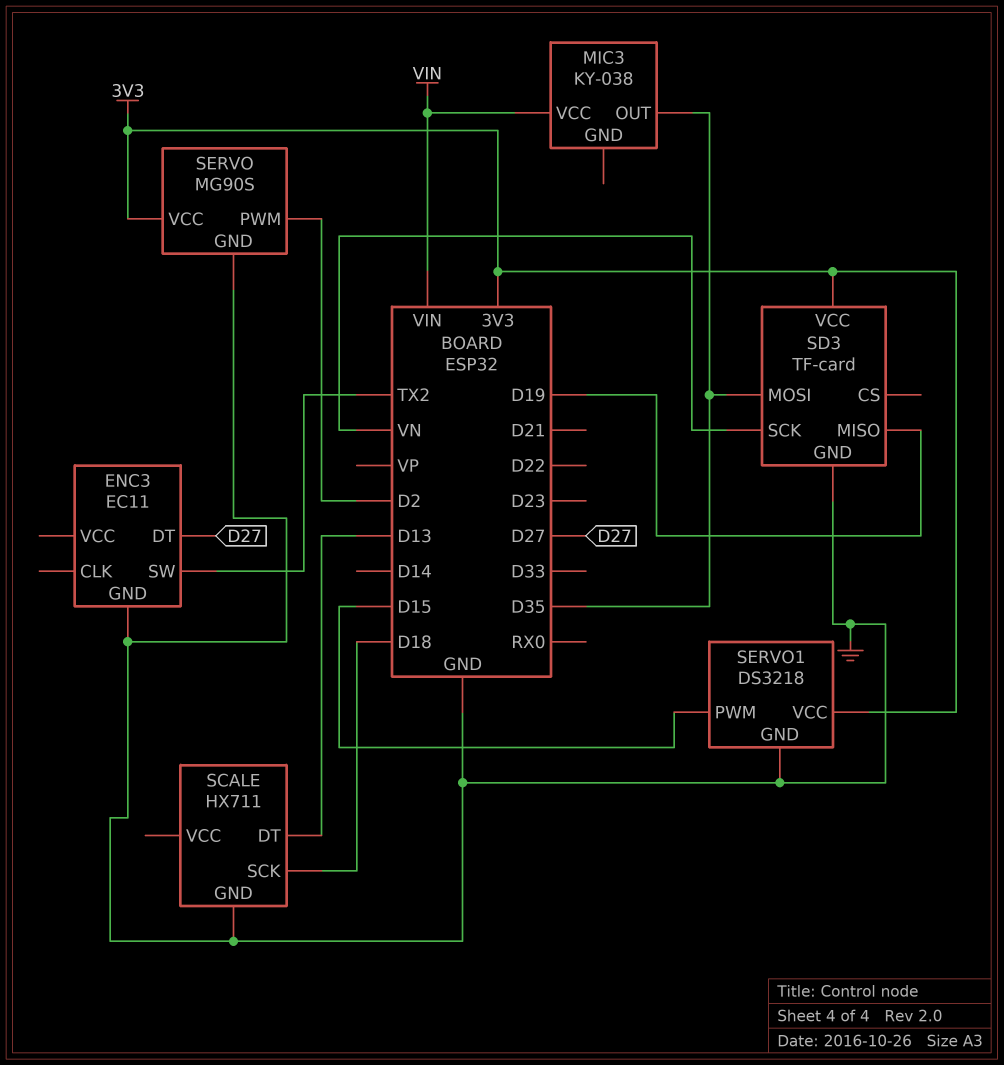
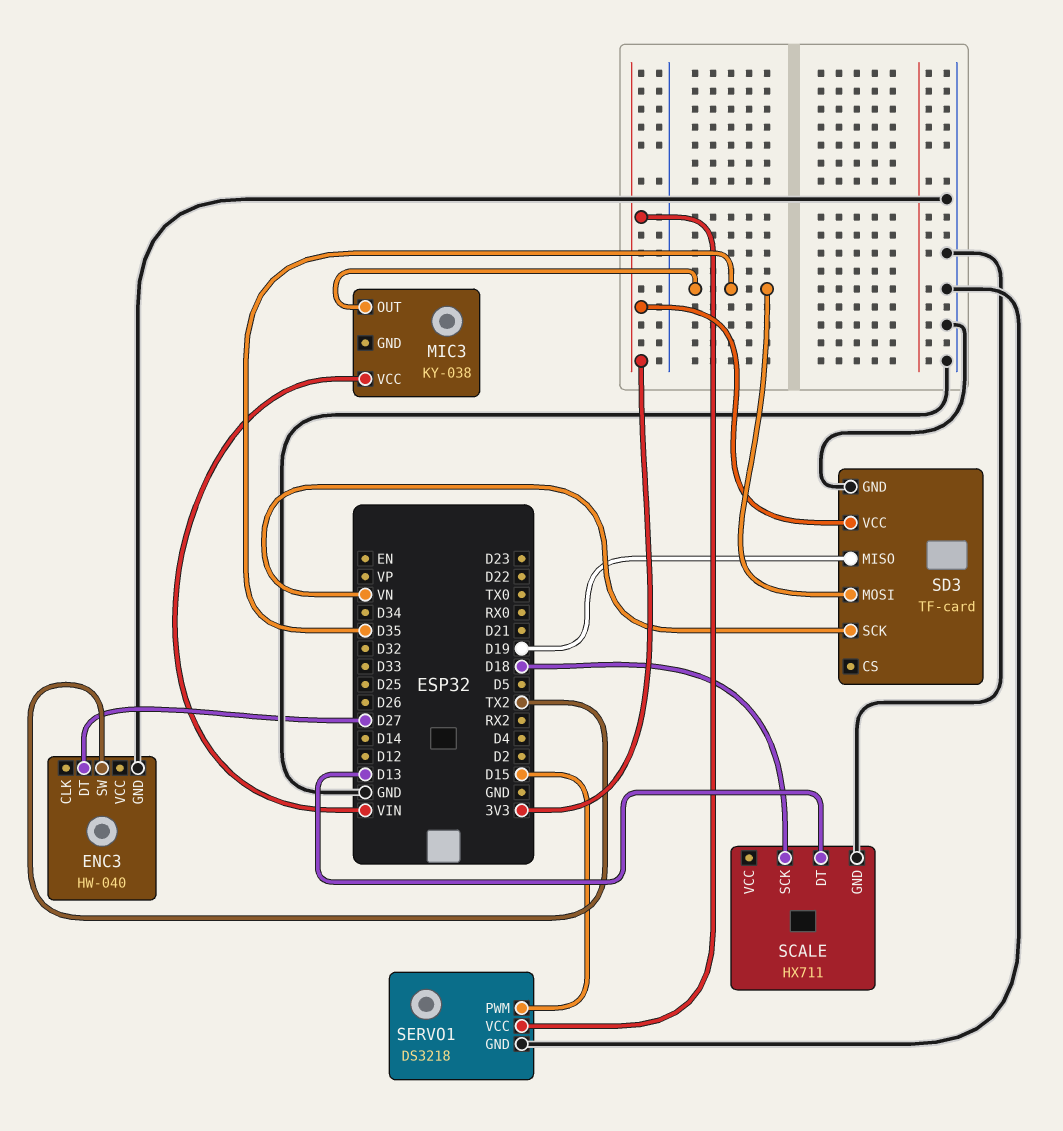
ENC3: EC11 -> HW-040
SERVO: MG90S -> none
SERVO pin GND: GND -> none
SERVO pin PWM: D2 -> none
SERVO pin VCC: 3V3 -> none

